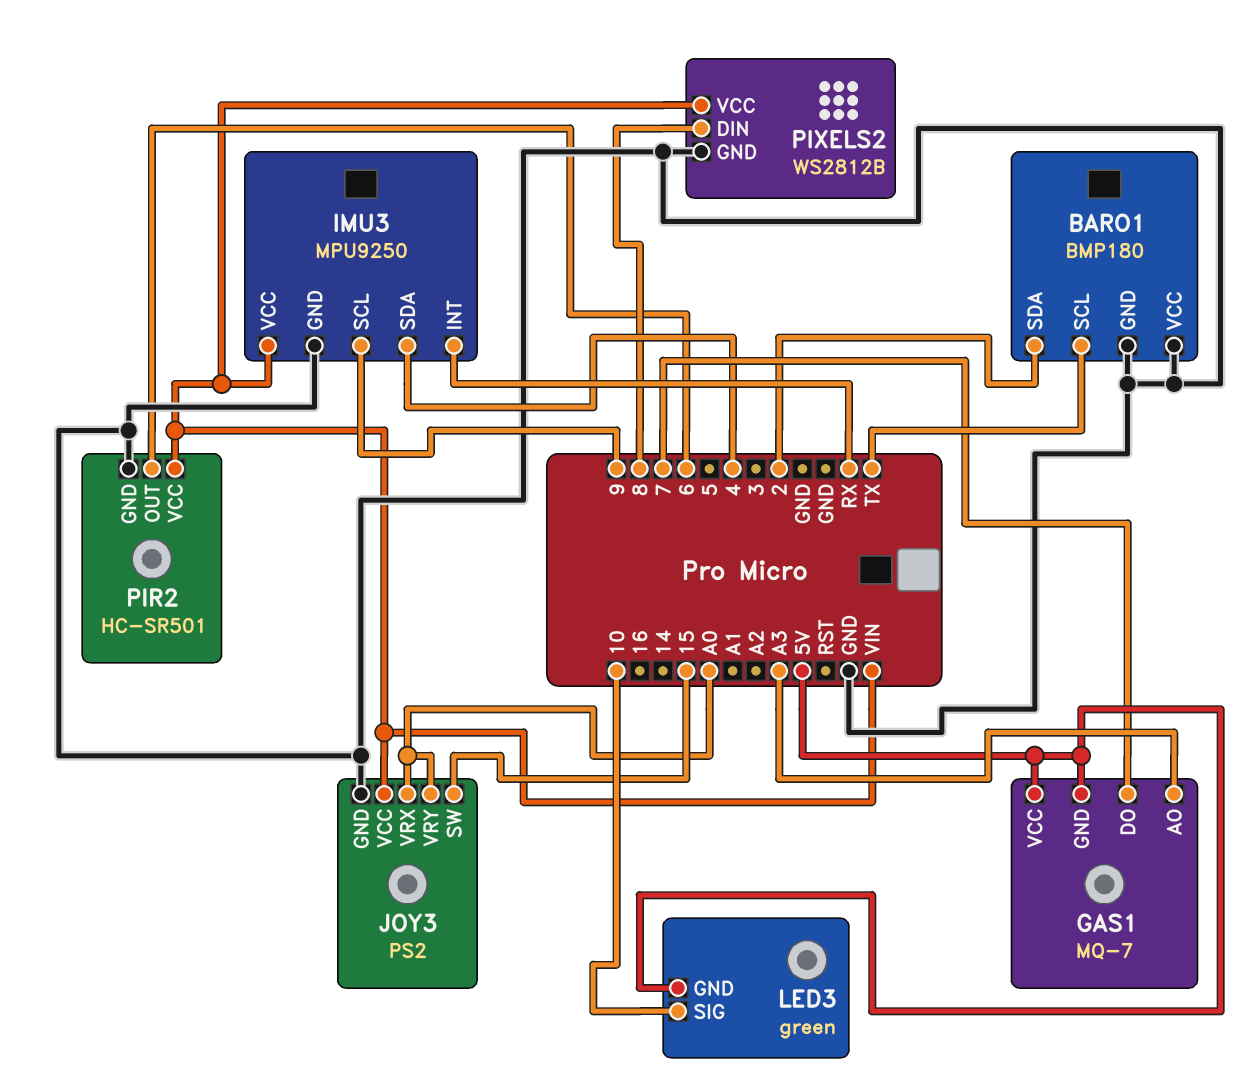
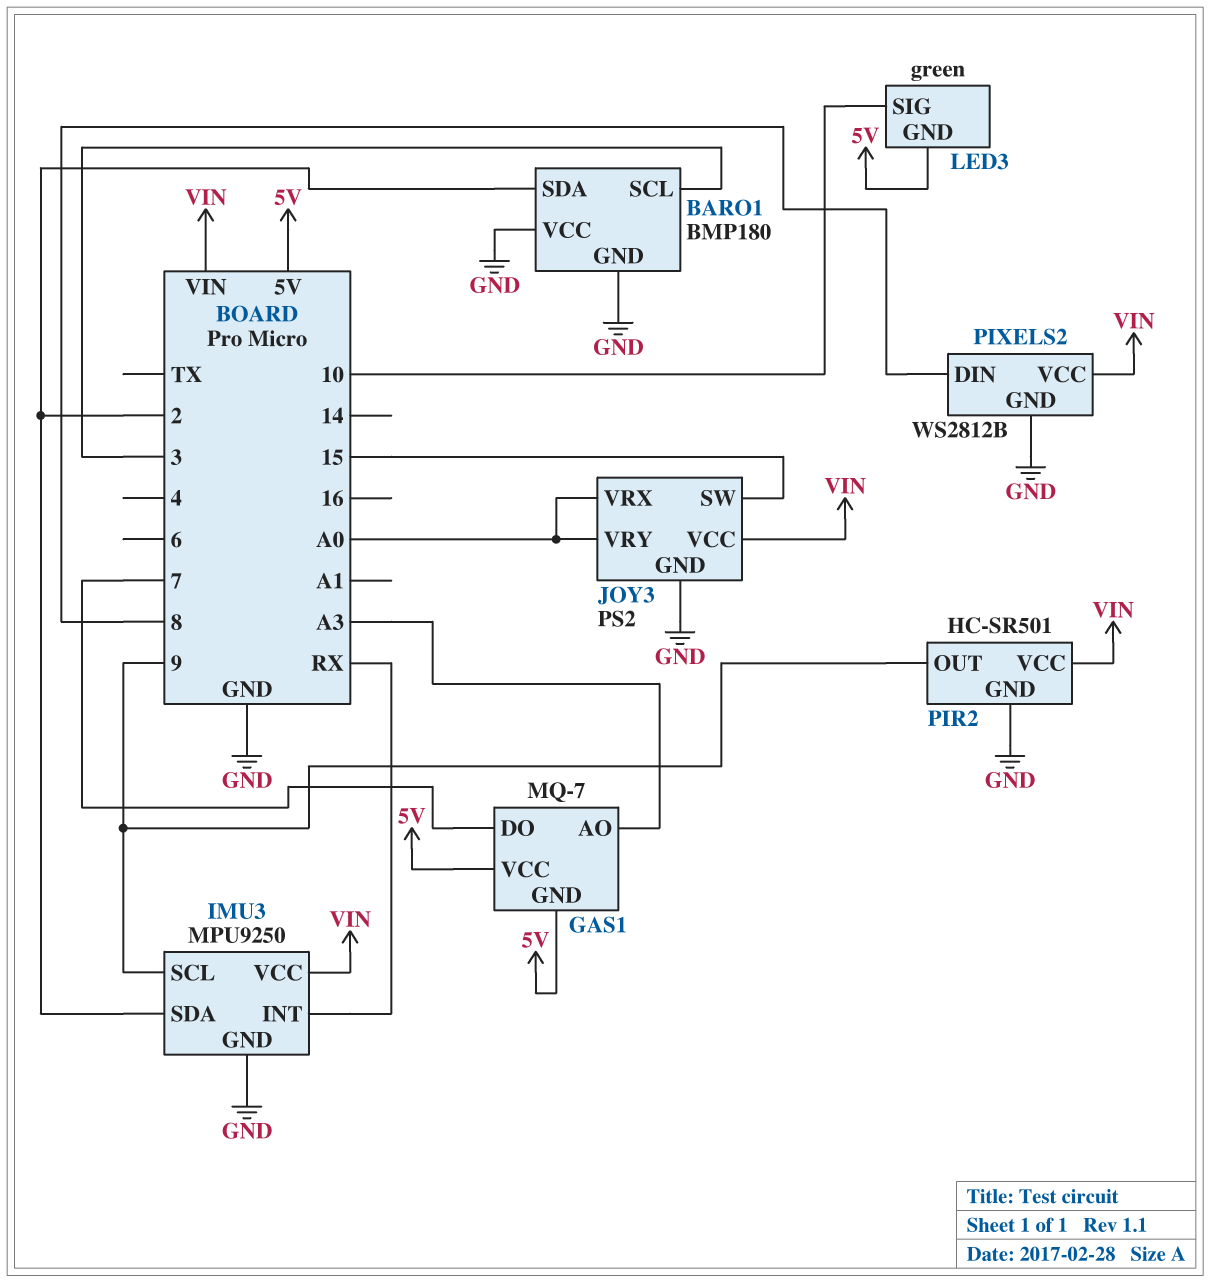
BARO1 pin SCL: TX -> 3
IMU3 pin SDA: 4 -> 2
PIR2 pin OUT: 6 -> 9

